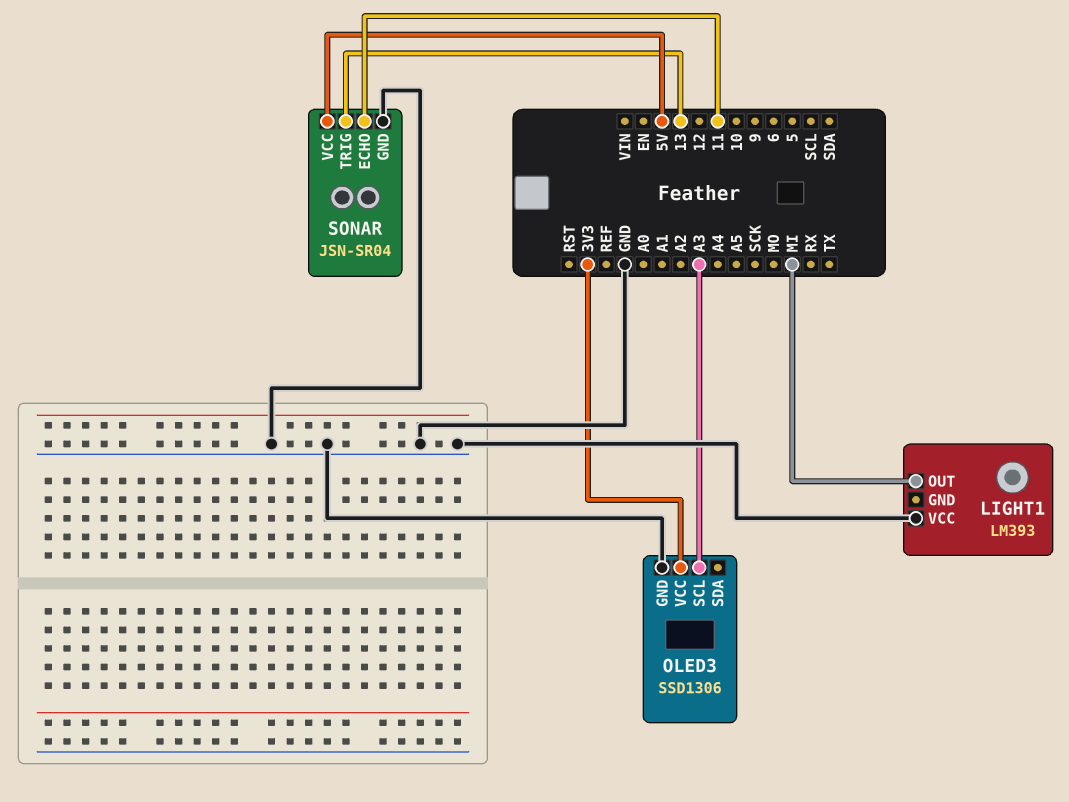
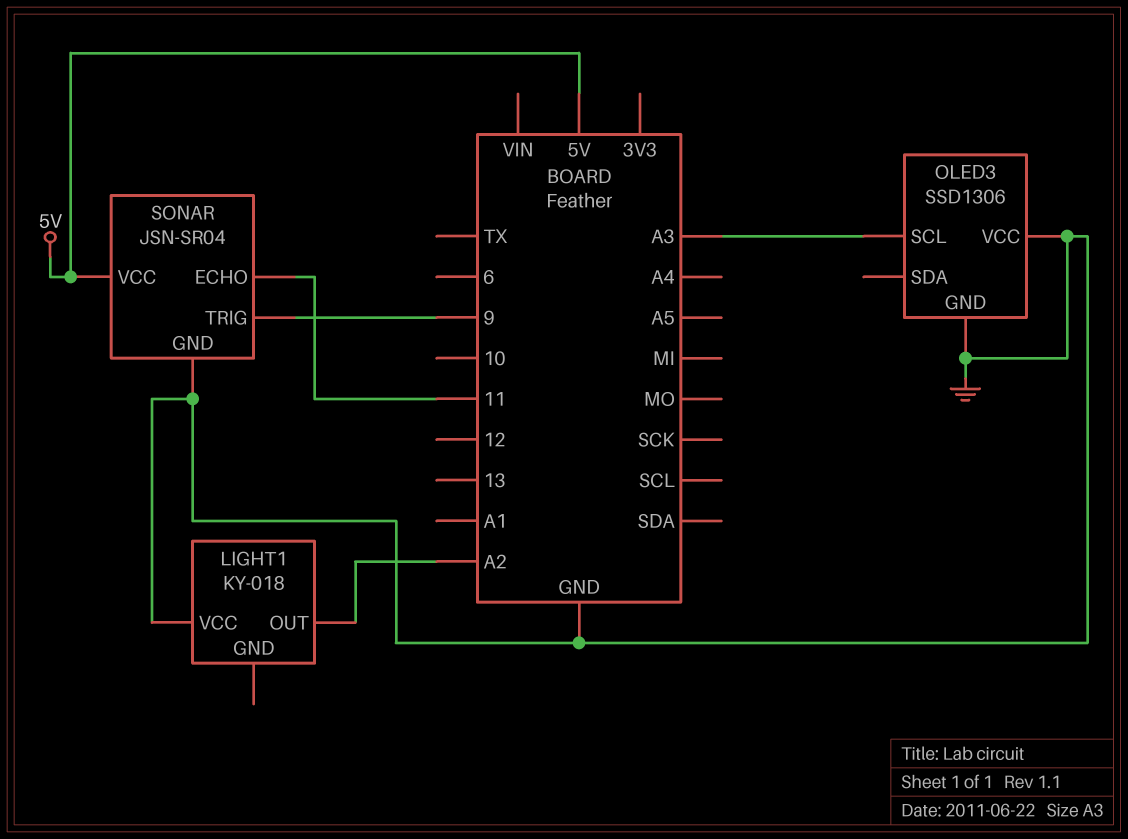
LIGHT1: LM393 -> KY-018
LIGHT1 pin OUT: MI -> A2
OLED3 pin VCC: 3V3 -> GND
SONAR pin TRIG: 13 -> 9

